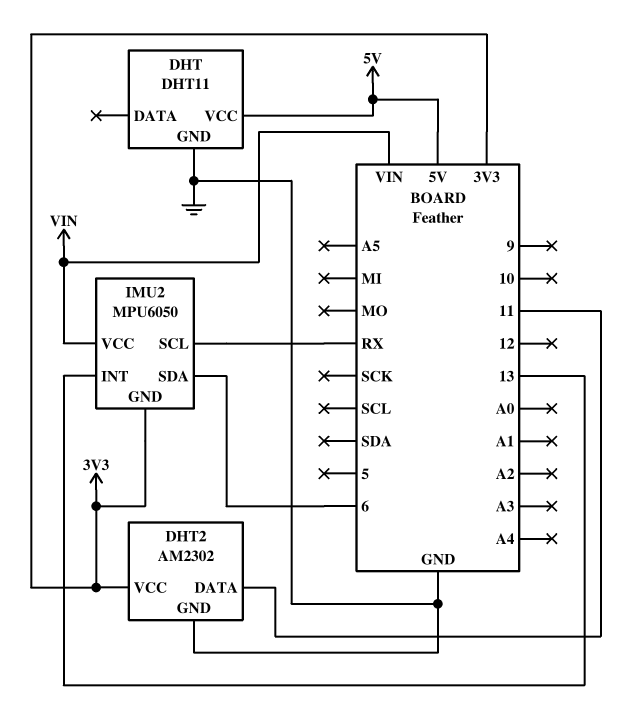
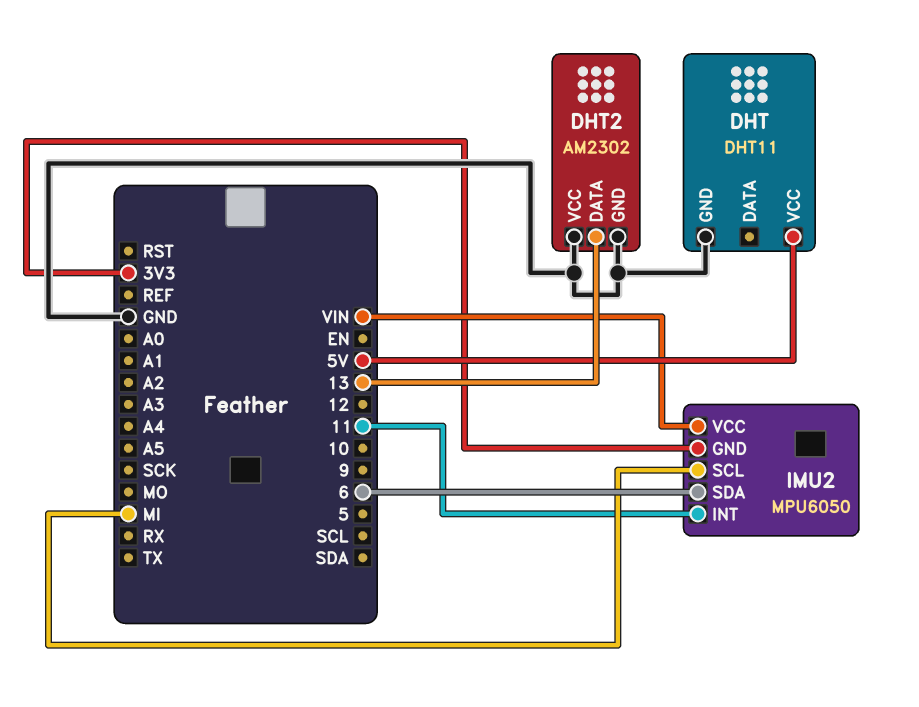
DHT2 pin DATA: 11 -> 13
DHT2 pin VCC: 3V3 -> GND
IMU2 pin INT: 13 -> 11
IMU2 pin SCL: RX -> MI

